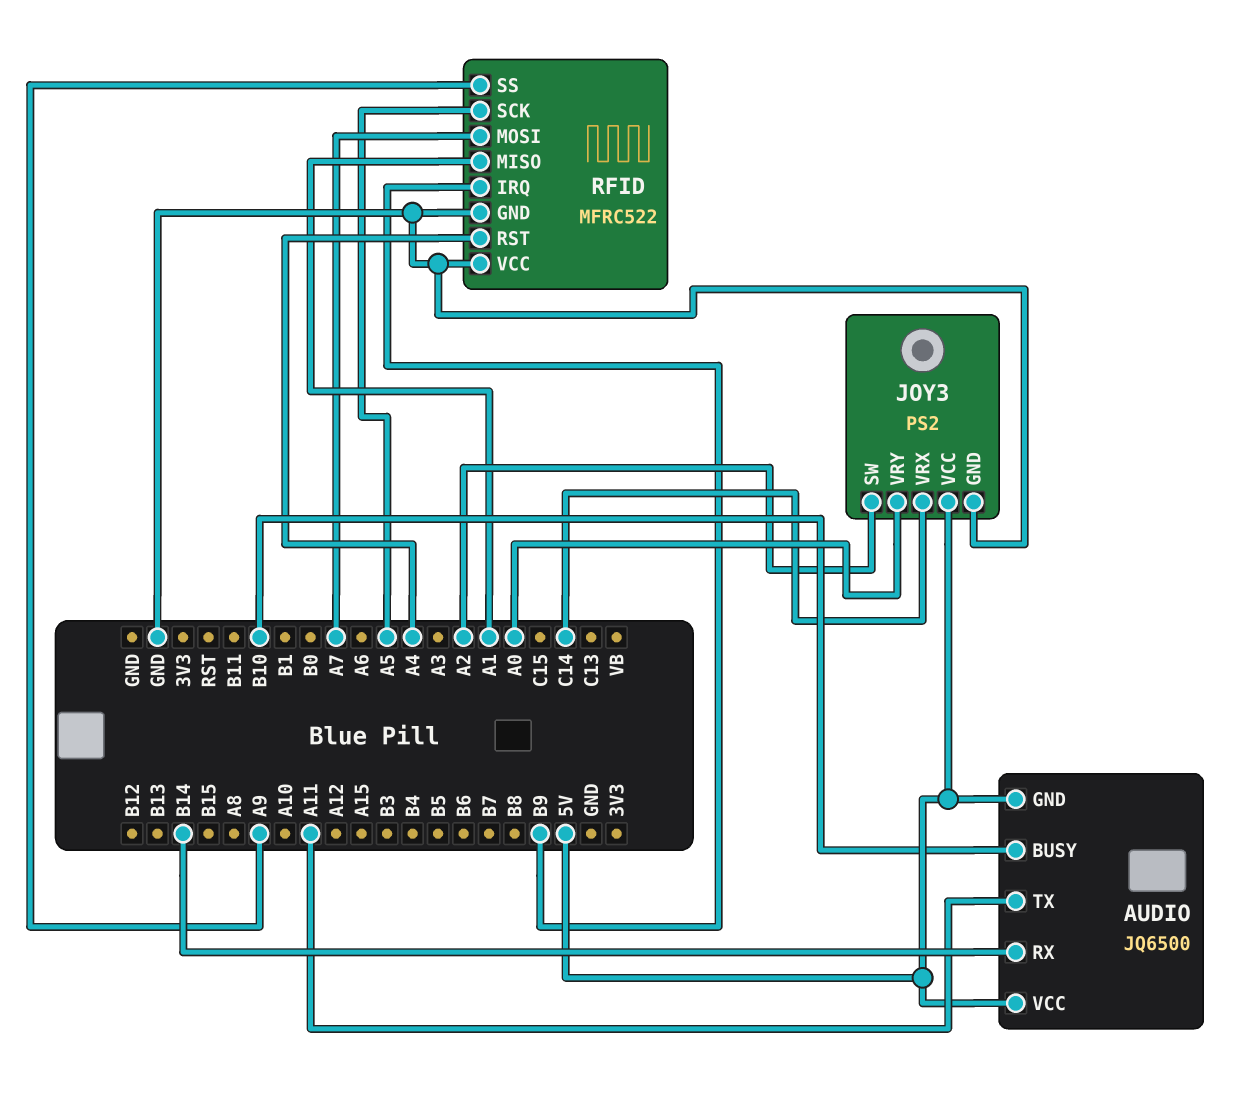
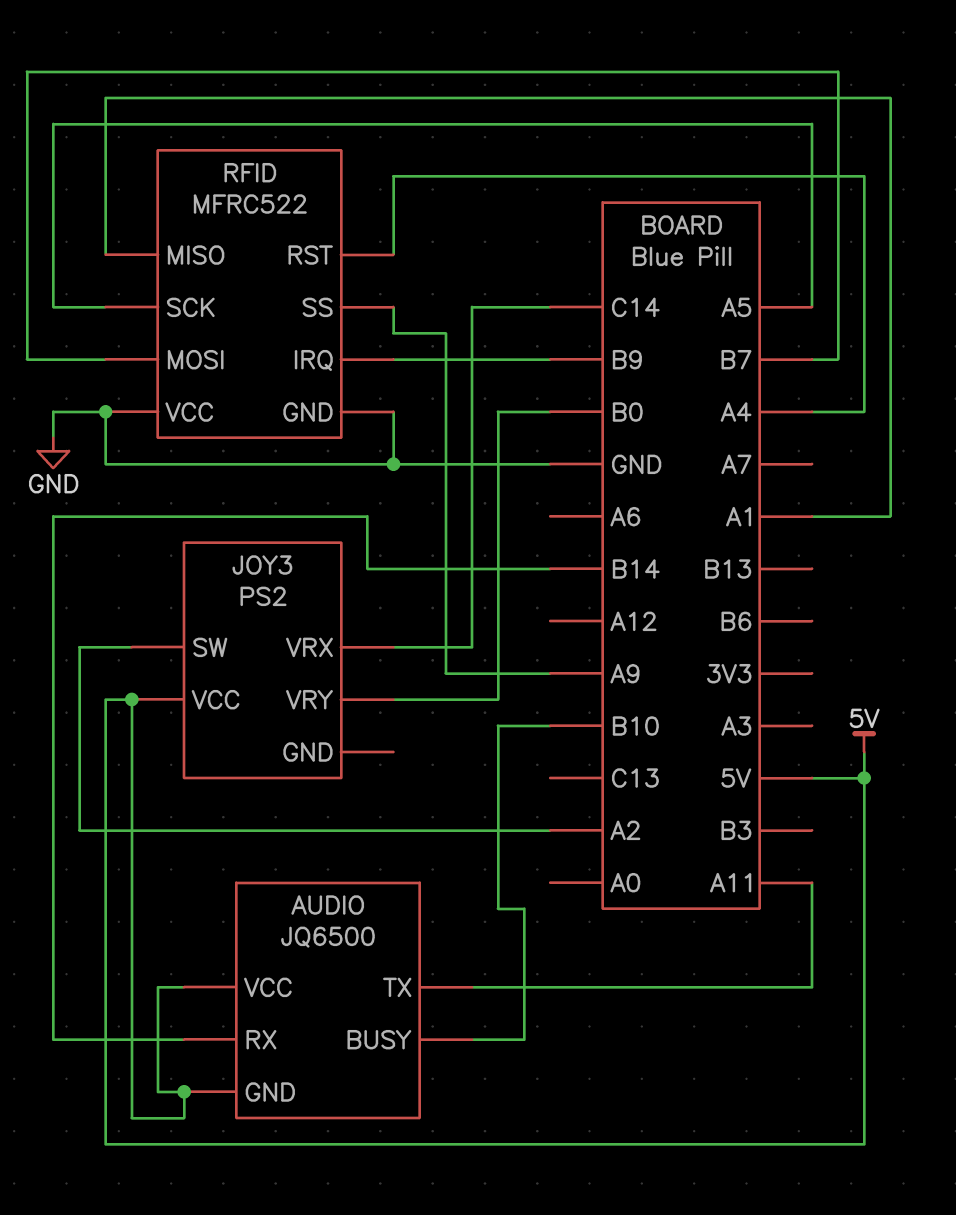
JOY3 pin GND: GND -> none
JOY3 pin VRY: A0 -> B0
RFID pin MOSI: A7 -> B7

